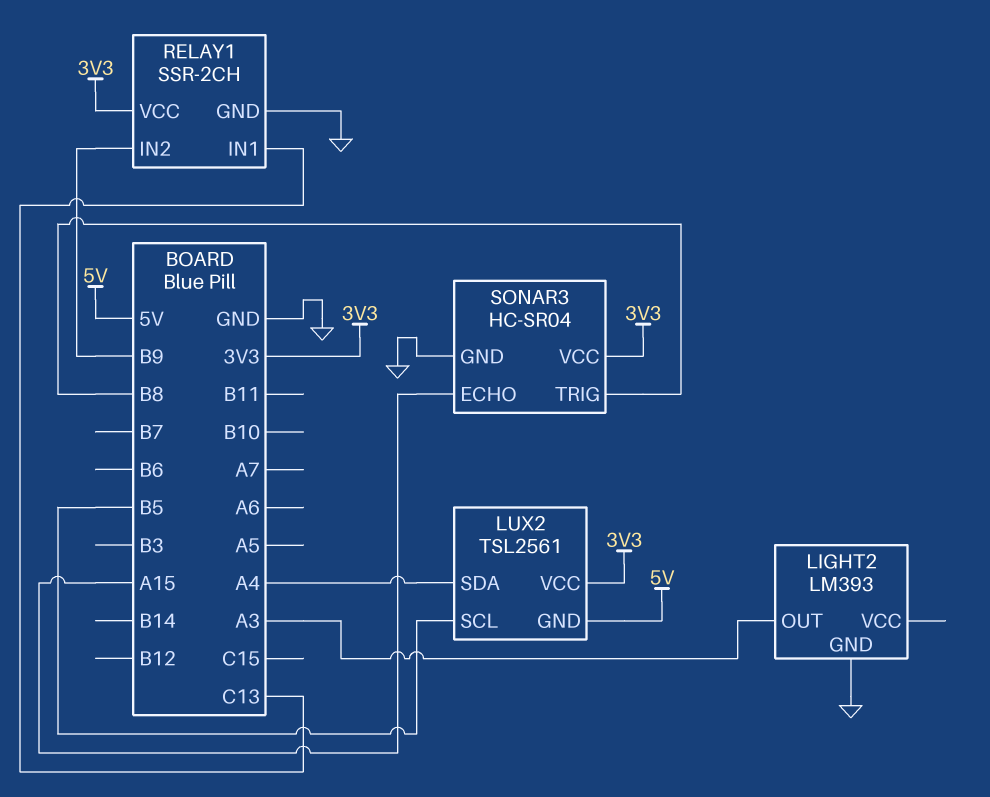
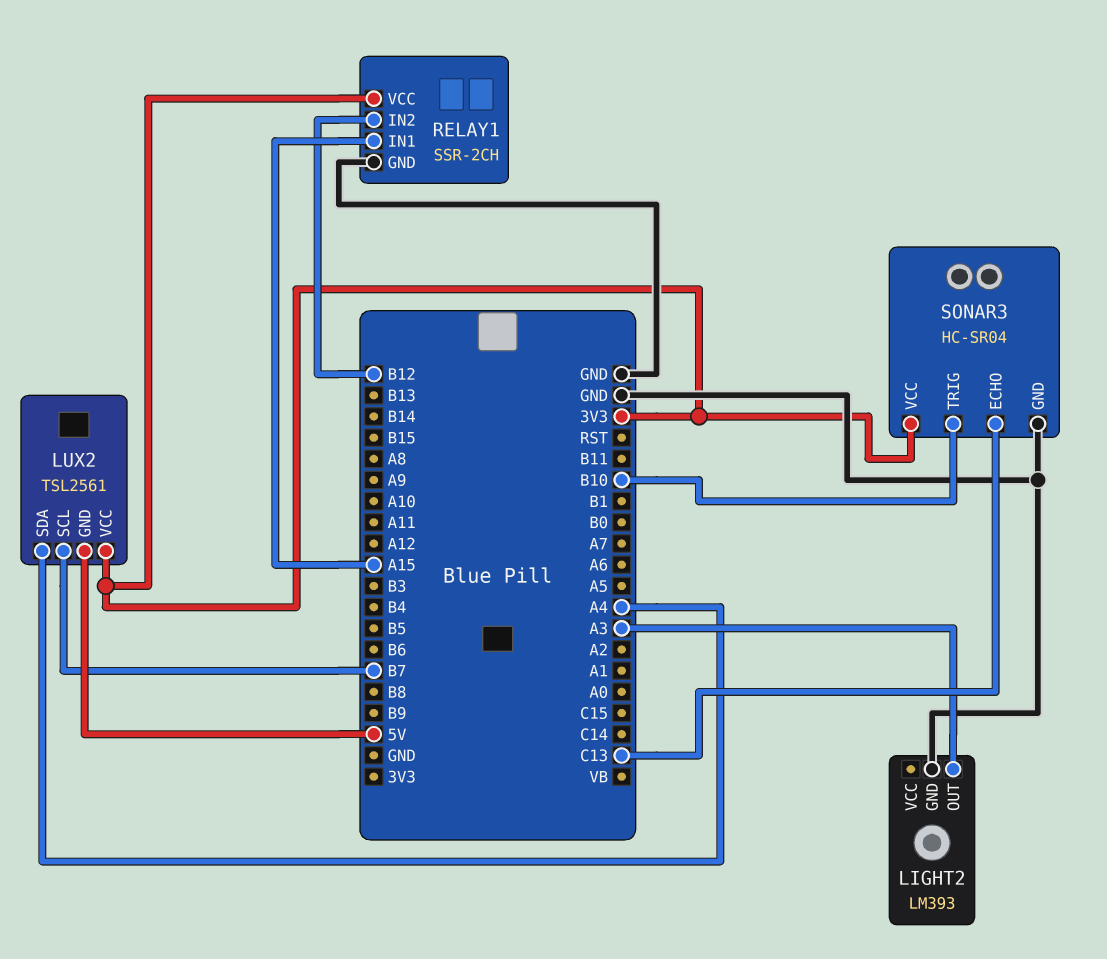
LUX2 pin SCL: B5 -> B7
RELAY1 pin IN1: C13 -> A15
RELAY1 pin IN2: B9 -> B12
SONAR3 pin ECHO: A15 -> C13
SONAR3 pin TRIG: B8 -> B10

